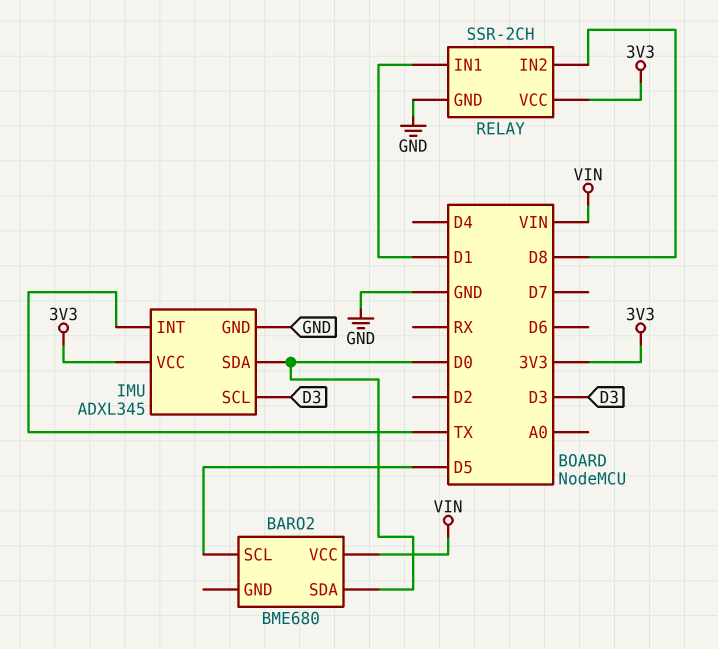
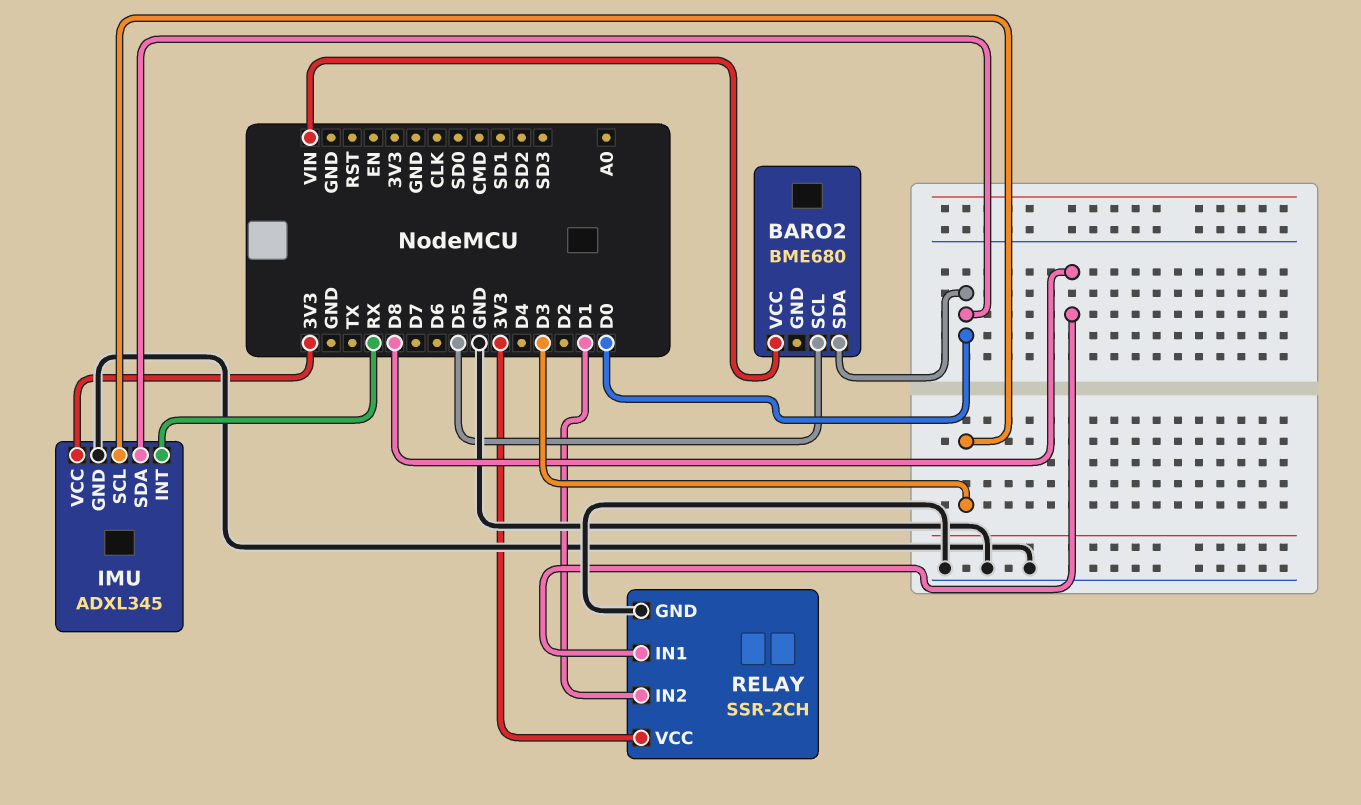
IMU pin INT: TX -> RX
RELAY pin IN1: D1 -> D8
RELAY pin IN2: D8 -> D1

